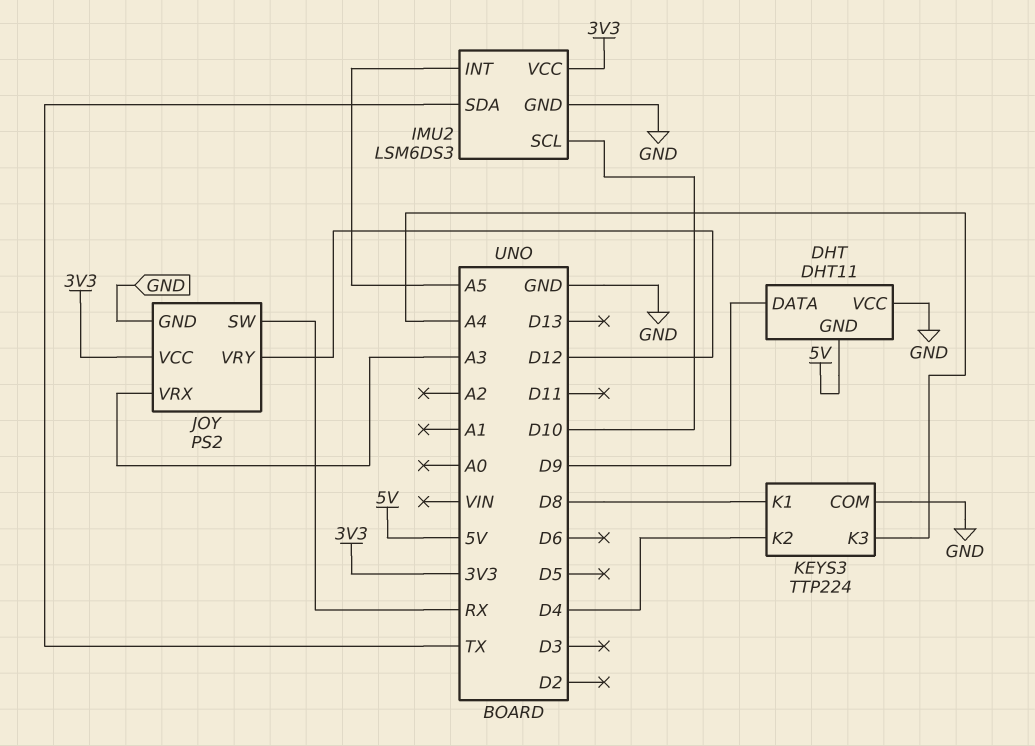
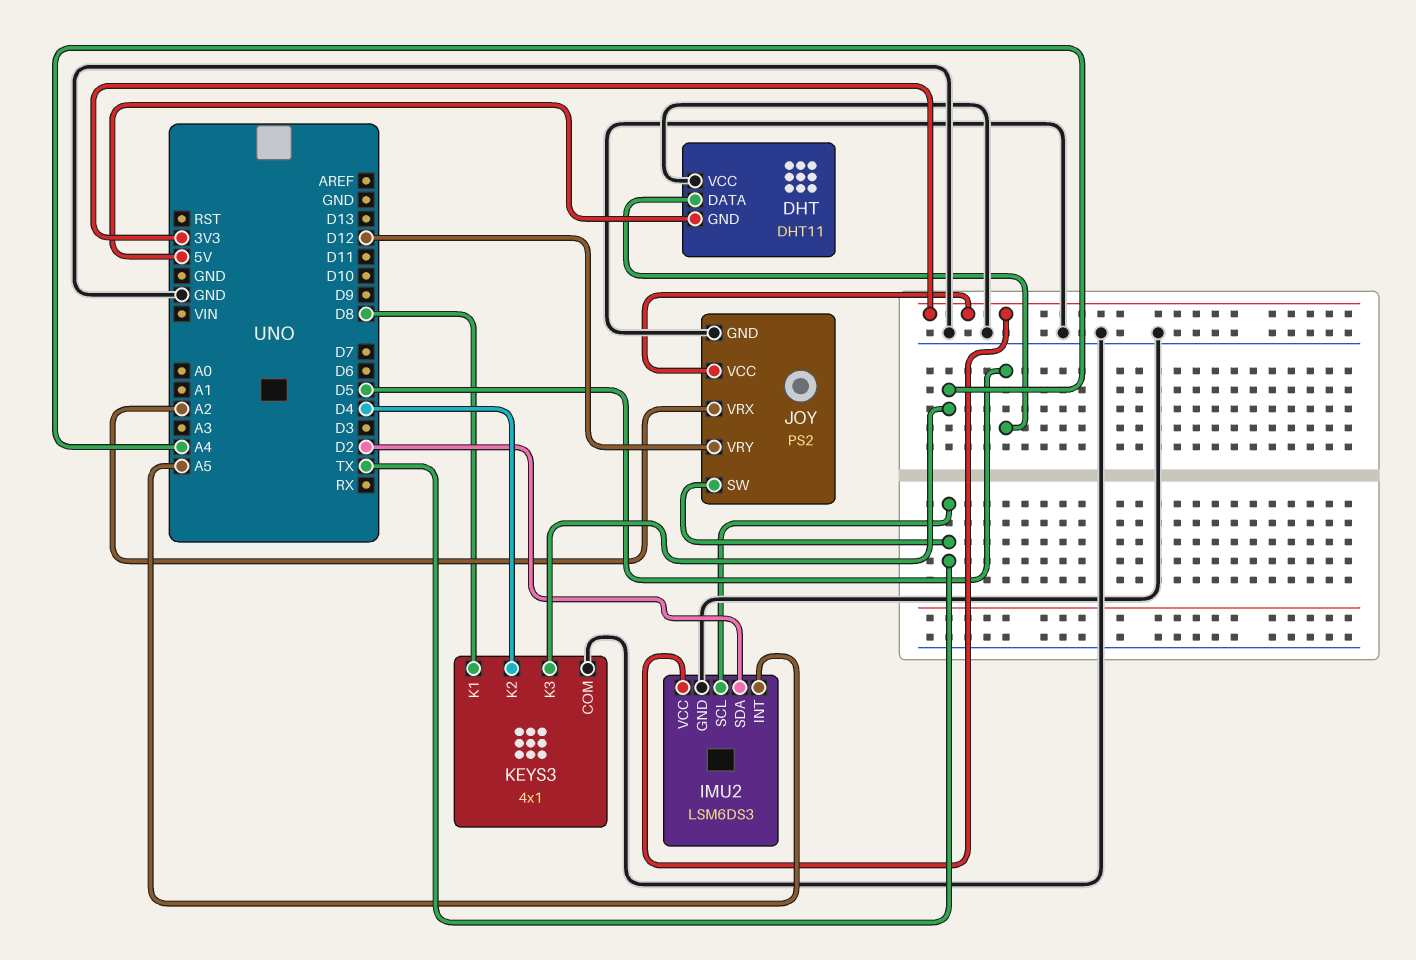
DHT pin DATA: D9 -> D5
IMU2 pin SCL: D10 -> TX
IMU2 pin SDA: TX -> D2
JOY pin SW: RX -> TX
JOY pin VRX: A3 -> A2
KEYS3: TTP224 -> 4x1

